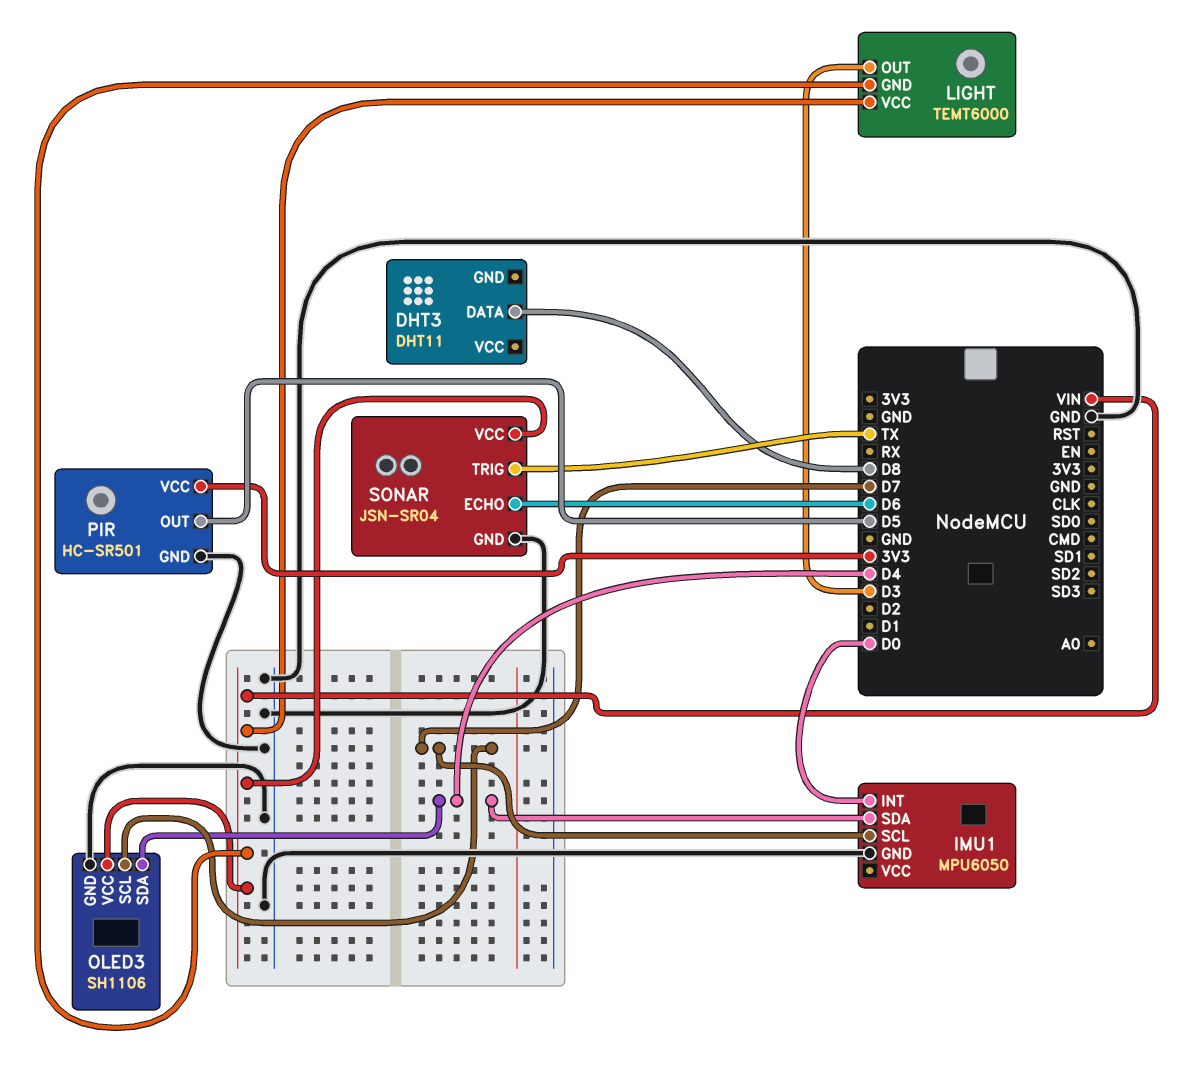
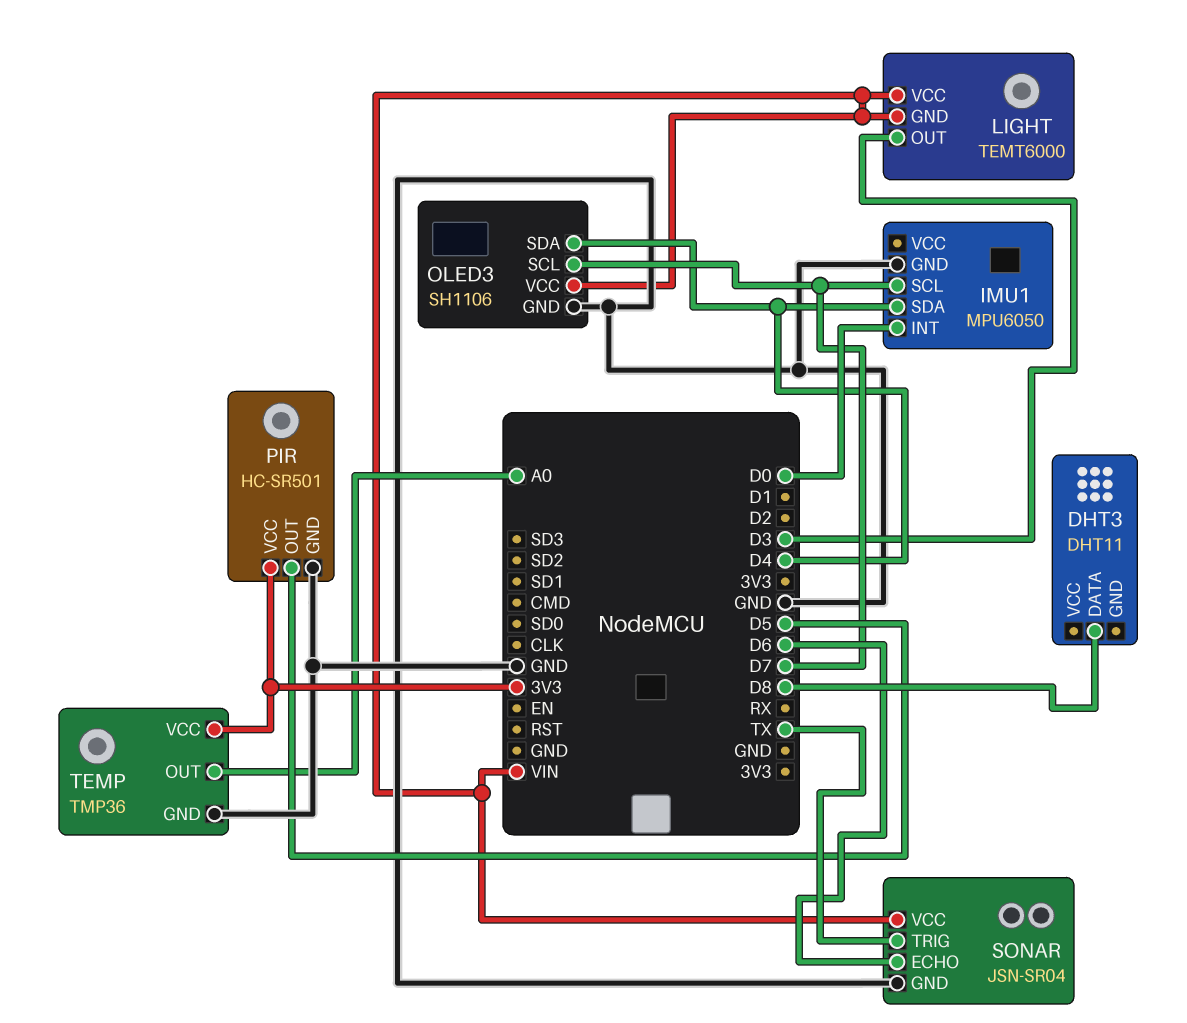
TEMP: none -> TMP36
TEMP pin GND: none -> GND
TEMP pin OUT: none -> A0
TEMP pin VCC: none -> 3V3

